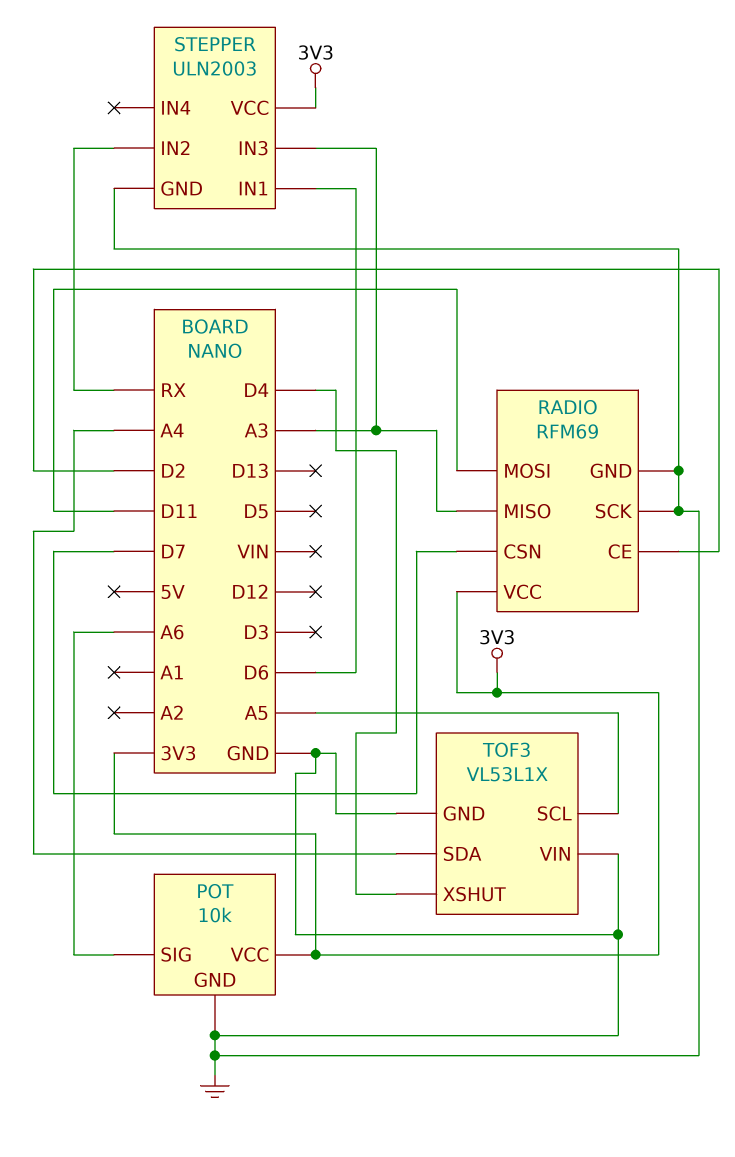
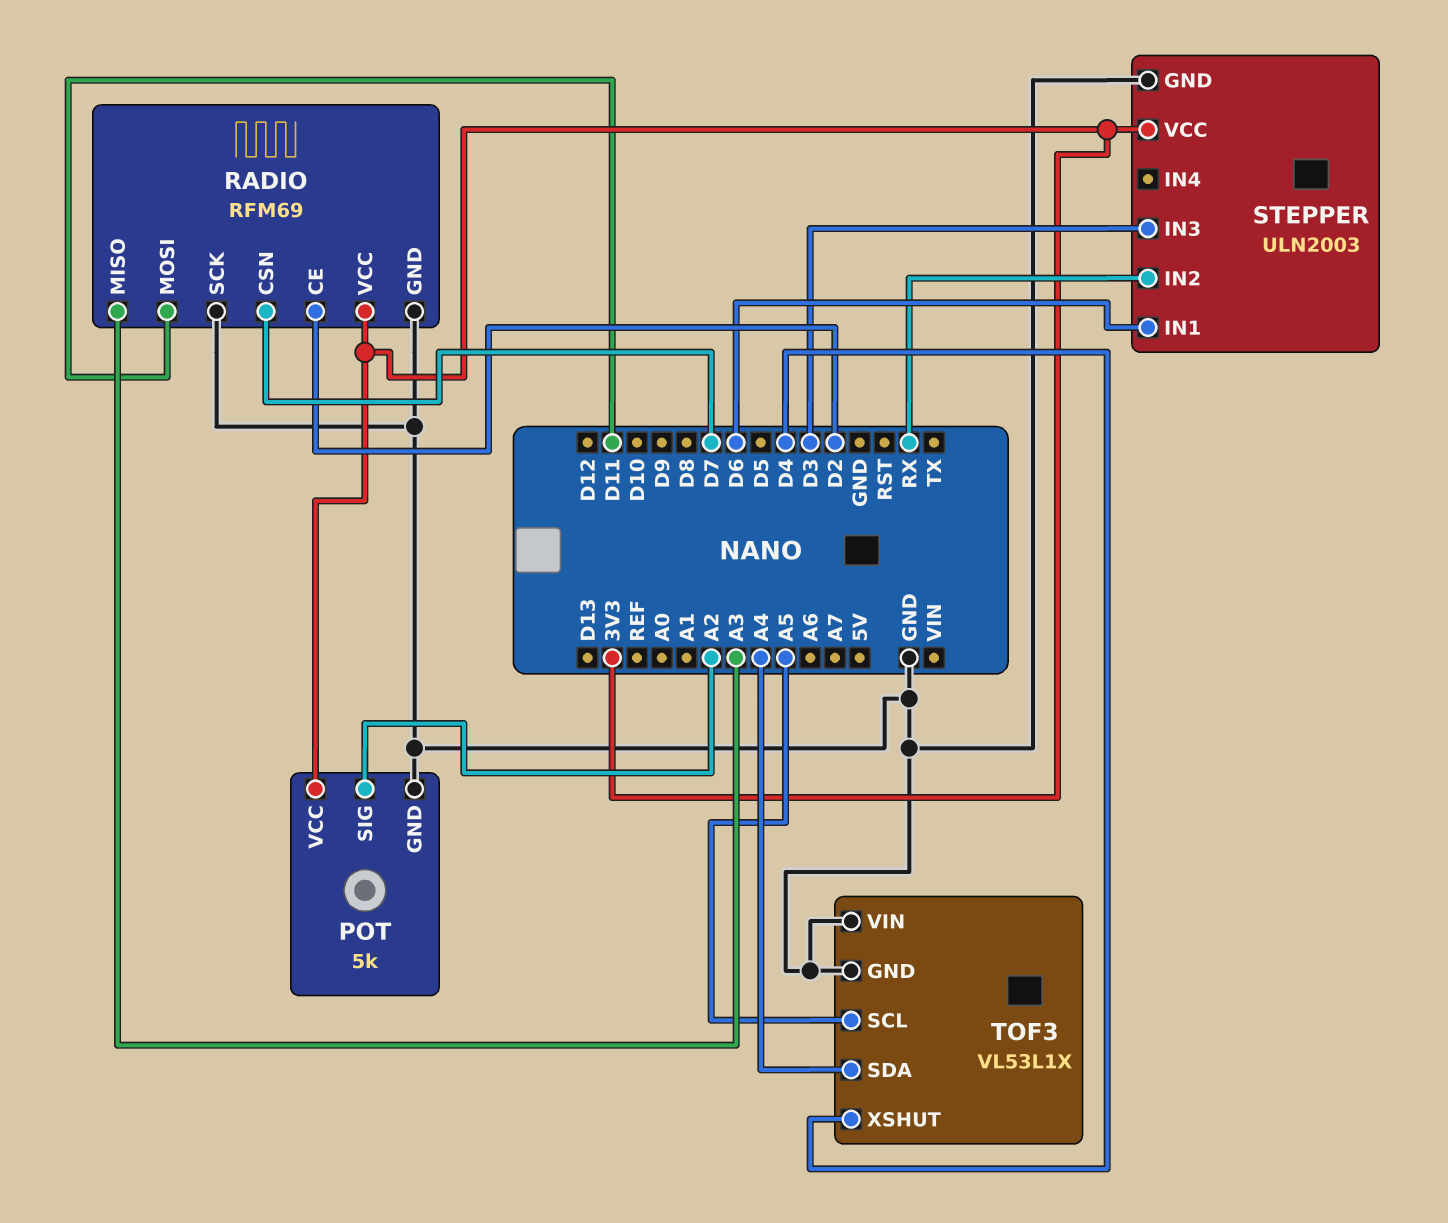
POT: 10k -> 5k
POT pin SIG: A6 -> A2
STEPPER pin IN3: A3 -> D3

